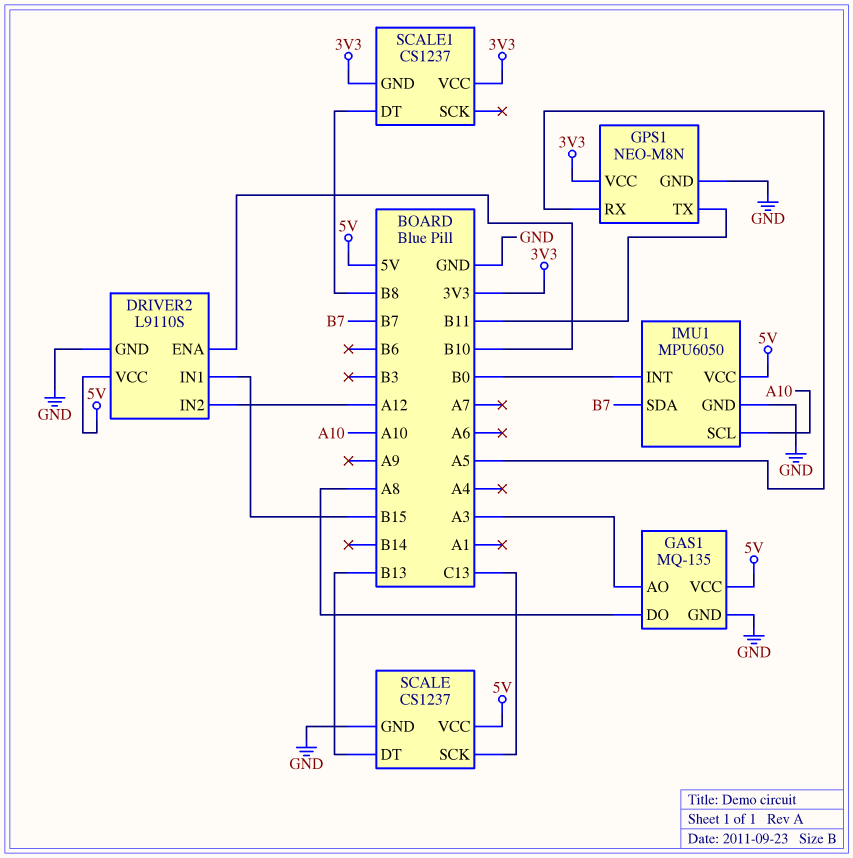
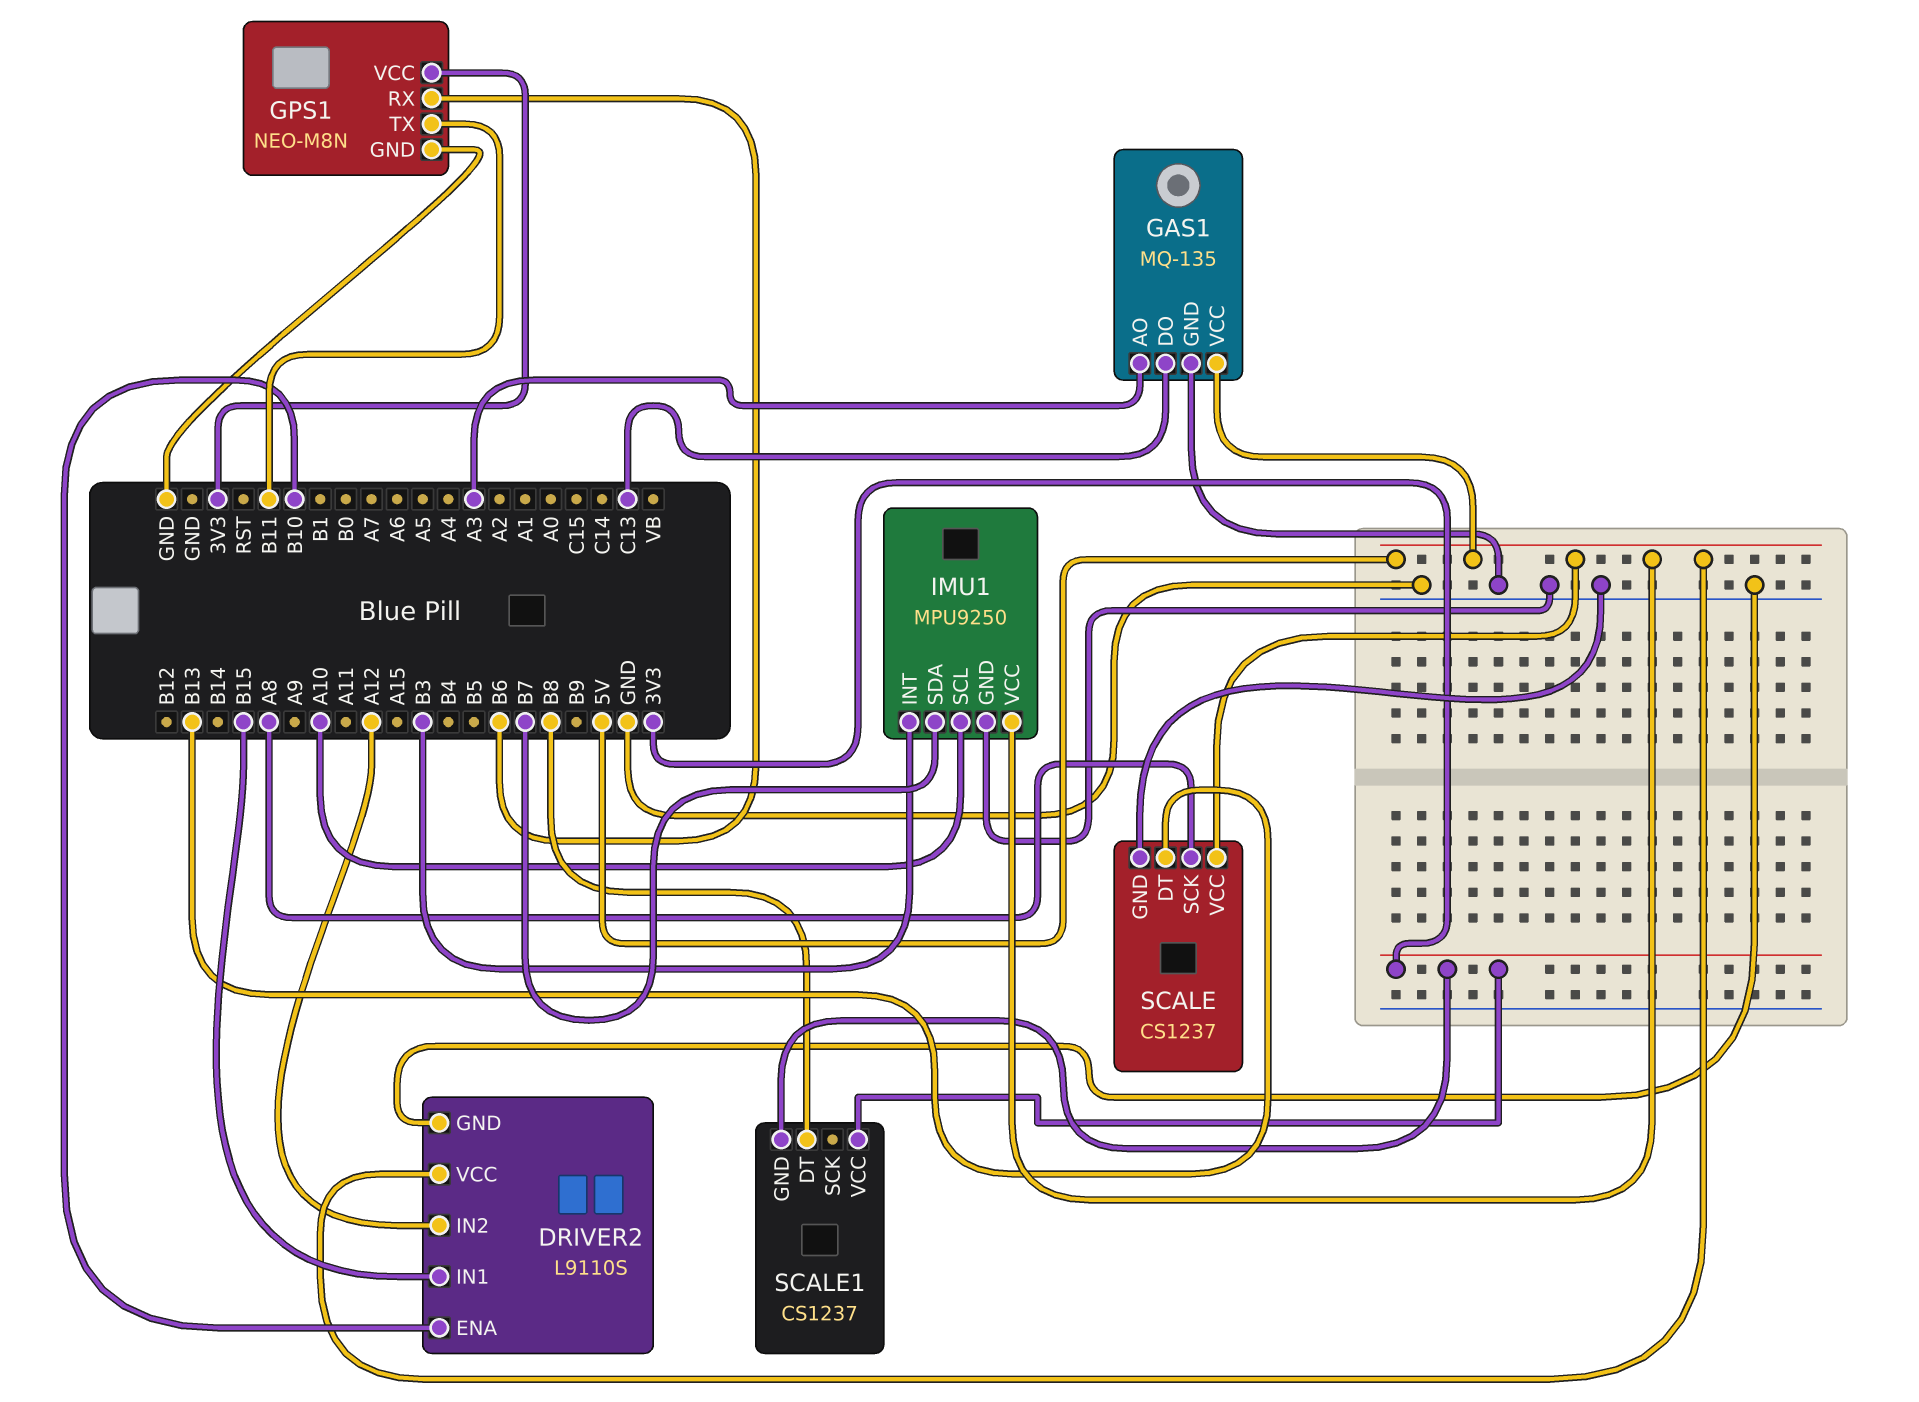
GAS1 pin DO: A8 -> C13
GPS1 pin RX: A5 -> B6
IMU1: MPU6050 -> MPU9250
IMU1 pin INT: B0 -> B3
SCALE pin SCK: C13 -> A8

